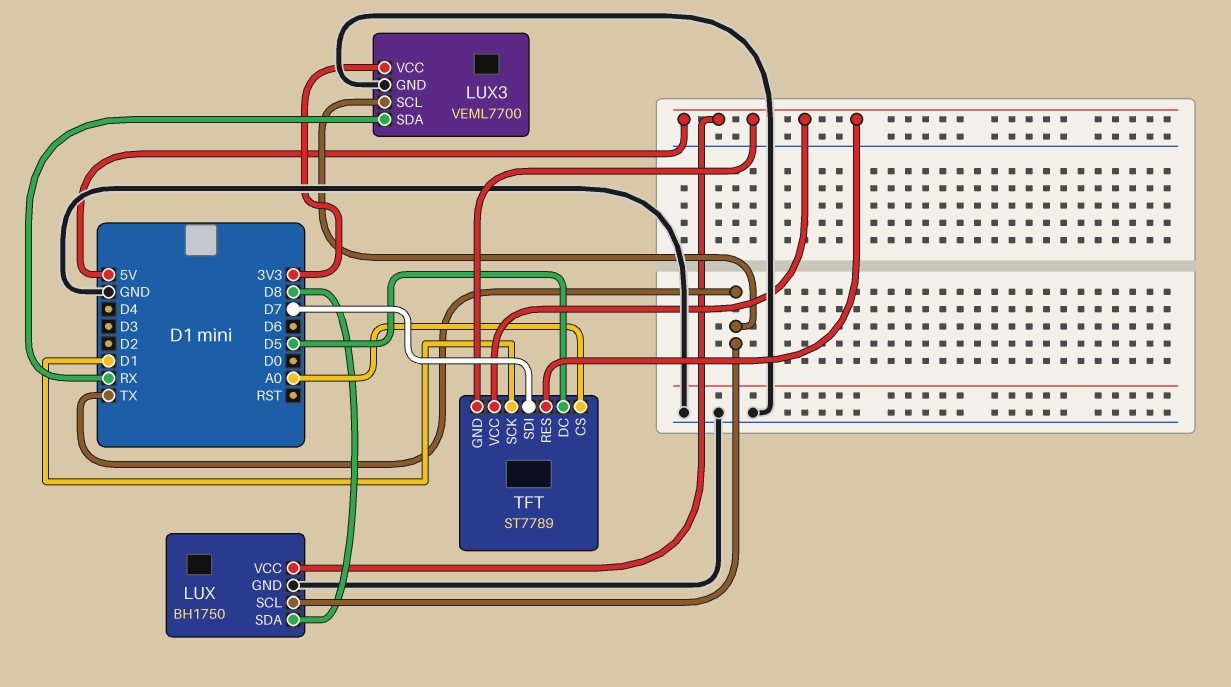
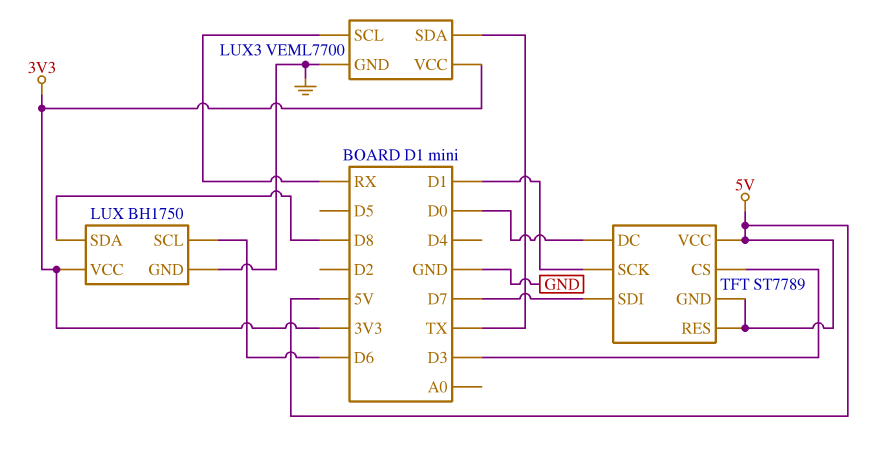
LUX pin SCL: TX -> D6
LUX pin VCC: 5V -> 3V3
LUX3 pin SCL: TX -> RX
LUX3 pin SDA: RX -> TX
TFT pin CS: A0 -> D3
TFT pin DC: D5 -> D0

